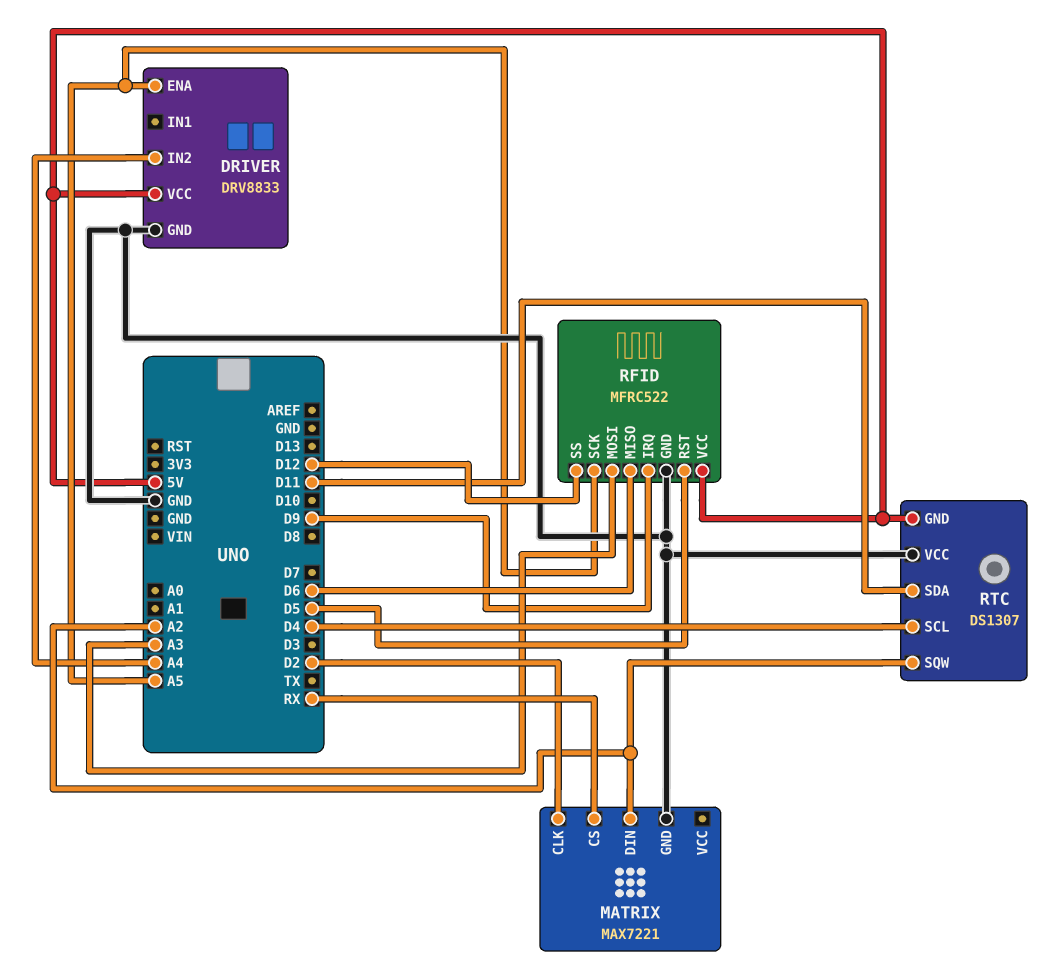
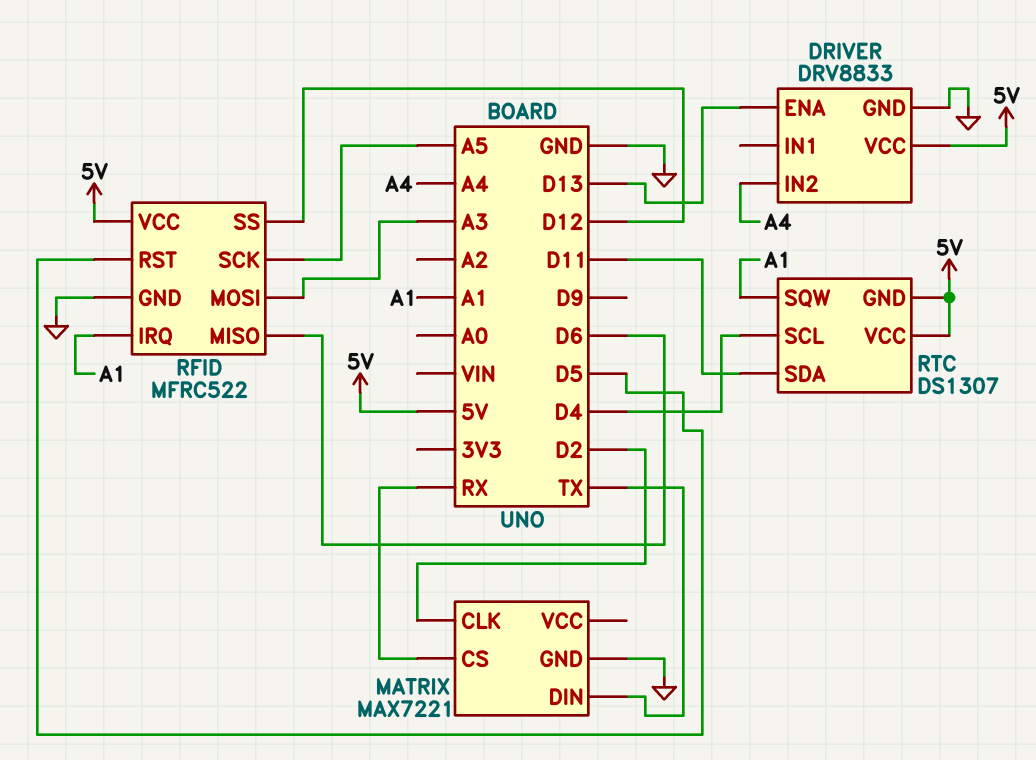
DRIVER pin ENA: A5 -> D13
MATRIX pin DIN: A2 -> TX
RFID pin IRQ: D9 -> A1
RTC pin SQW: A2 -> A1
RTC pin VCC: GND -> 5V

